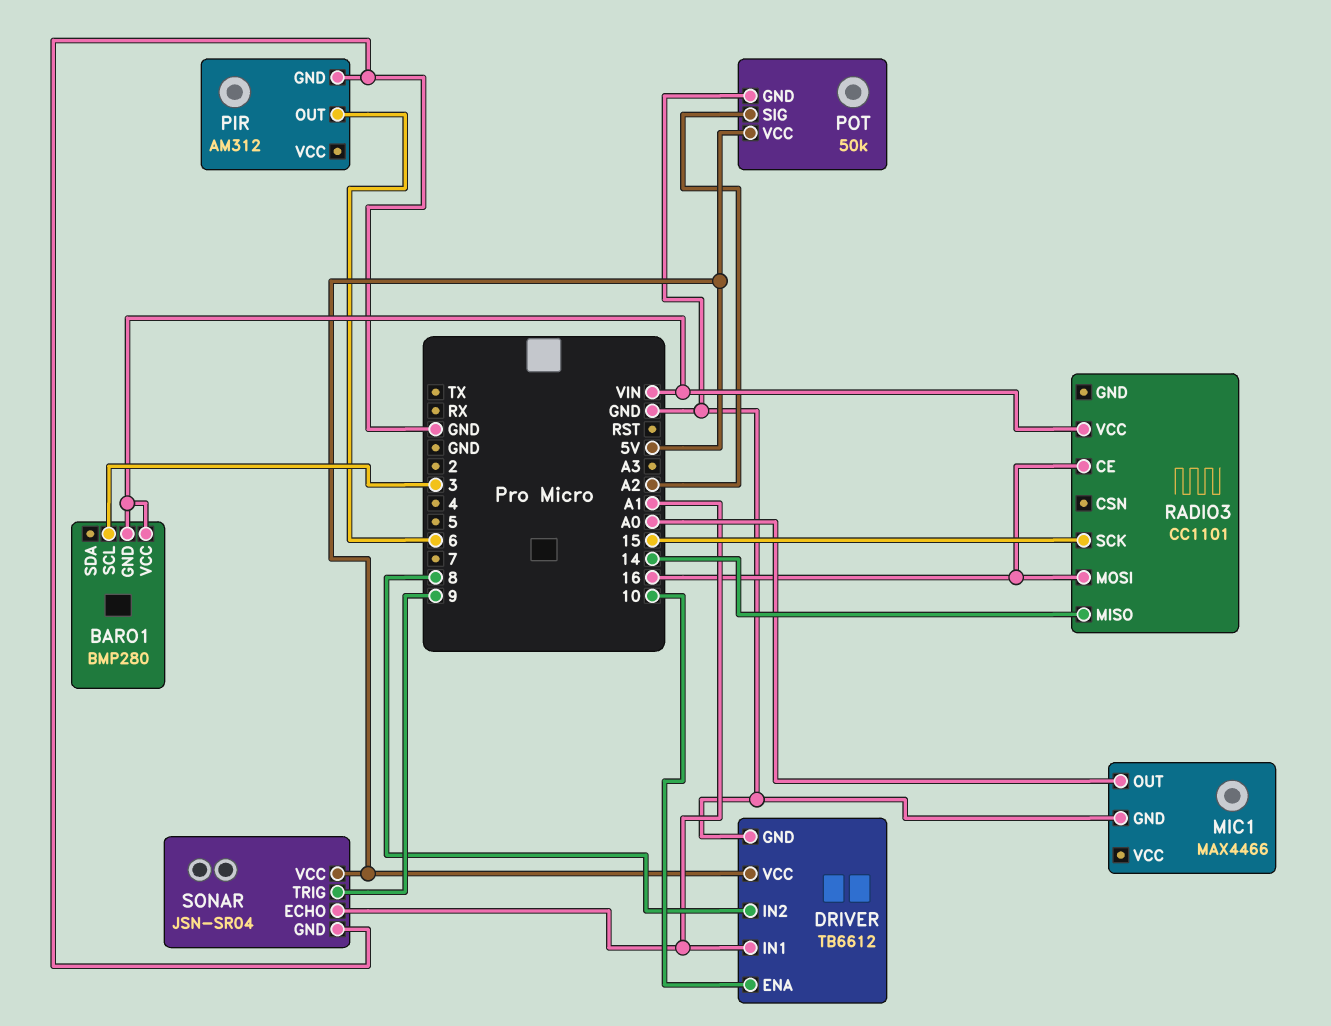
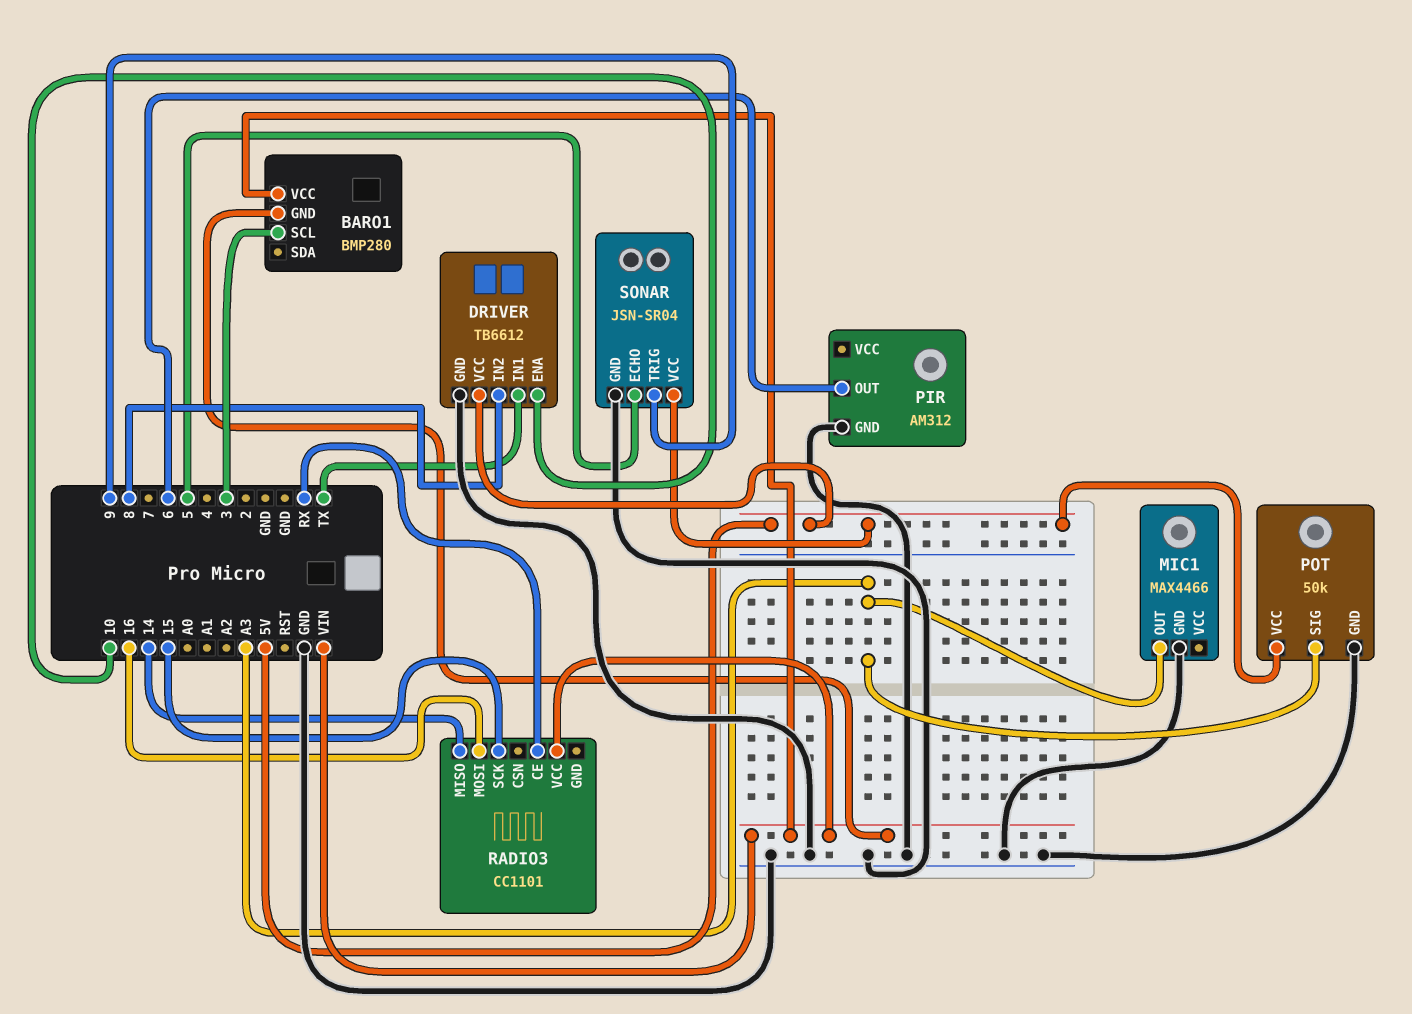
DRIVER pin IN1: A1 -> TX
MIC1 pin OUT: A0 -> A3
POT pin SIG: A2 -> A3
RADIO3 pin CE: 16 -> RX
SONAR pin ECHO: A1 -> 5

